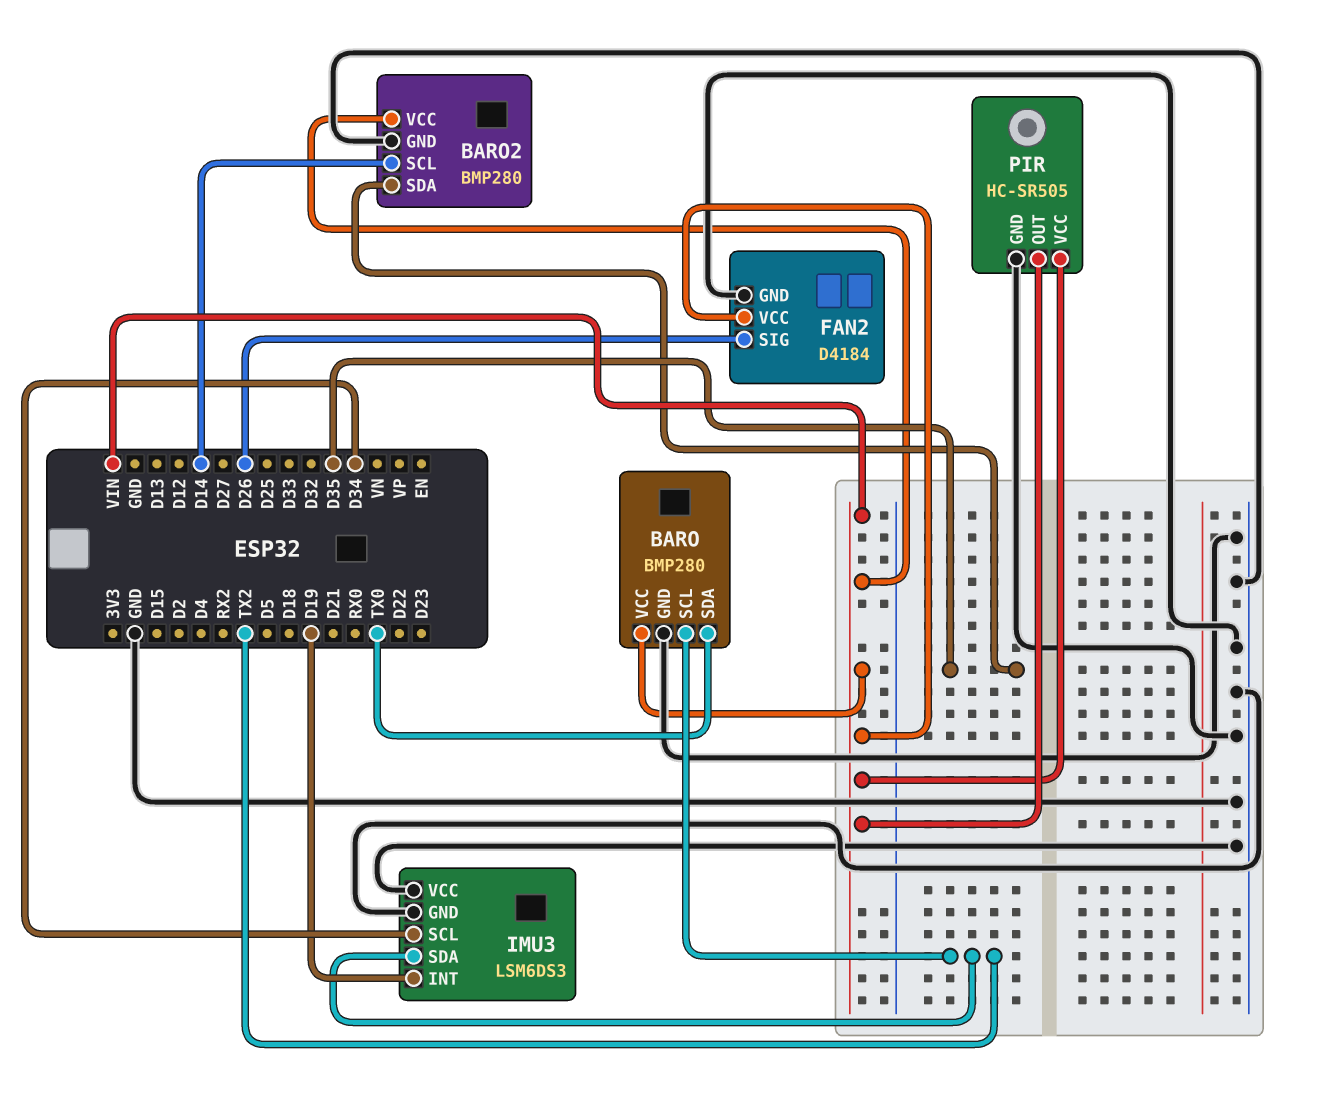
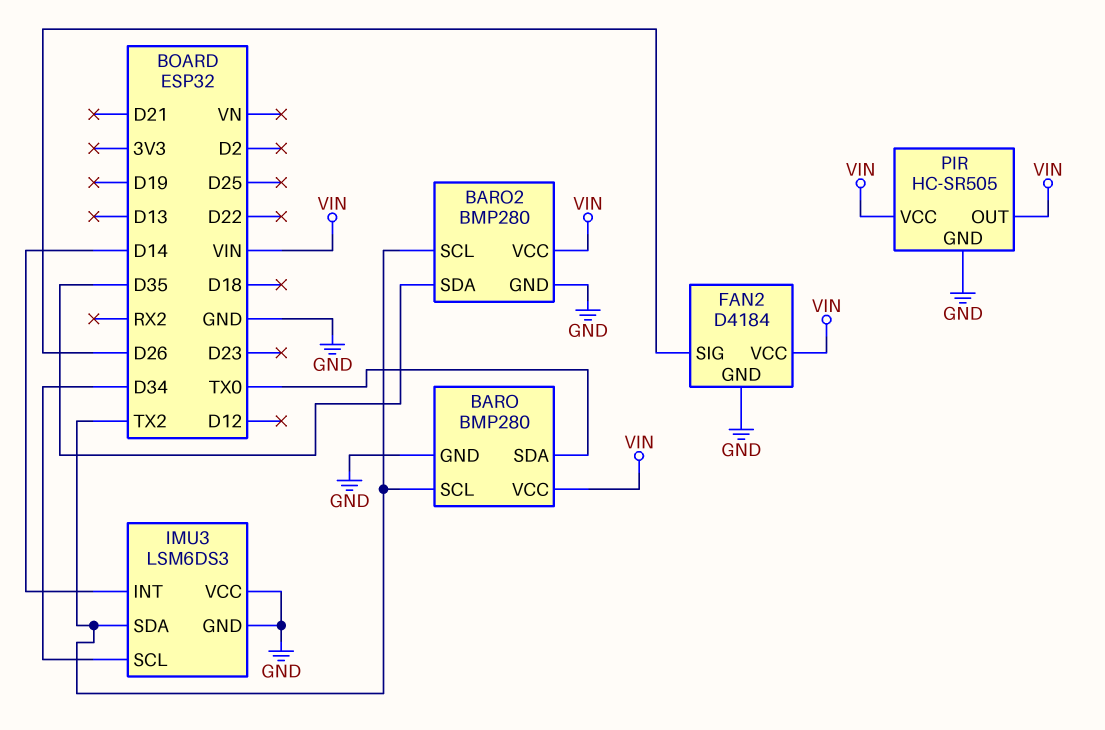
BARO2 pin SCL: D14 -> TX2
IMU3 pin INT: D19 -> D14

